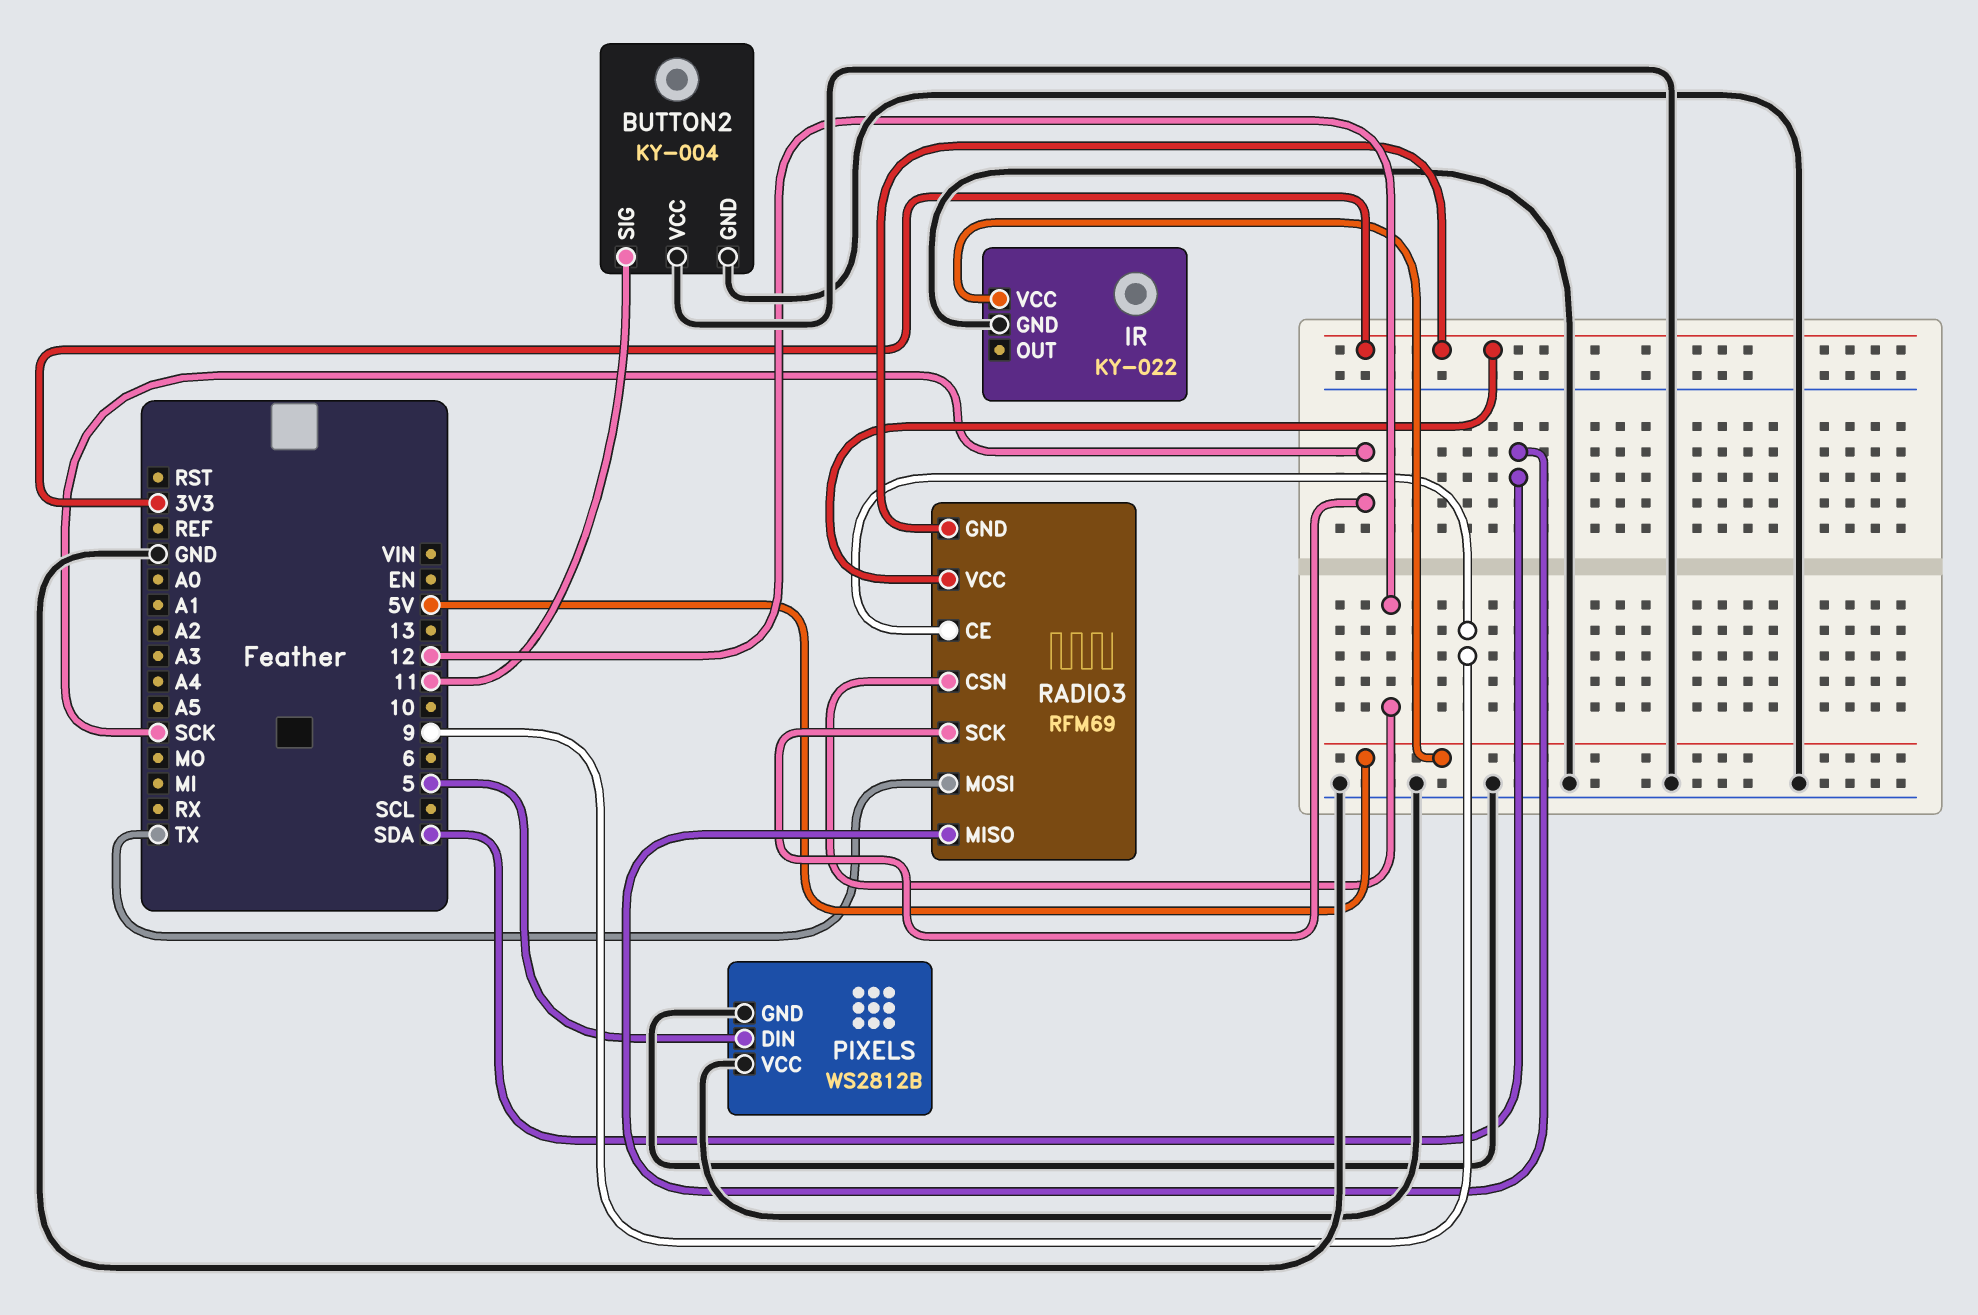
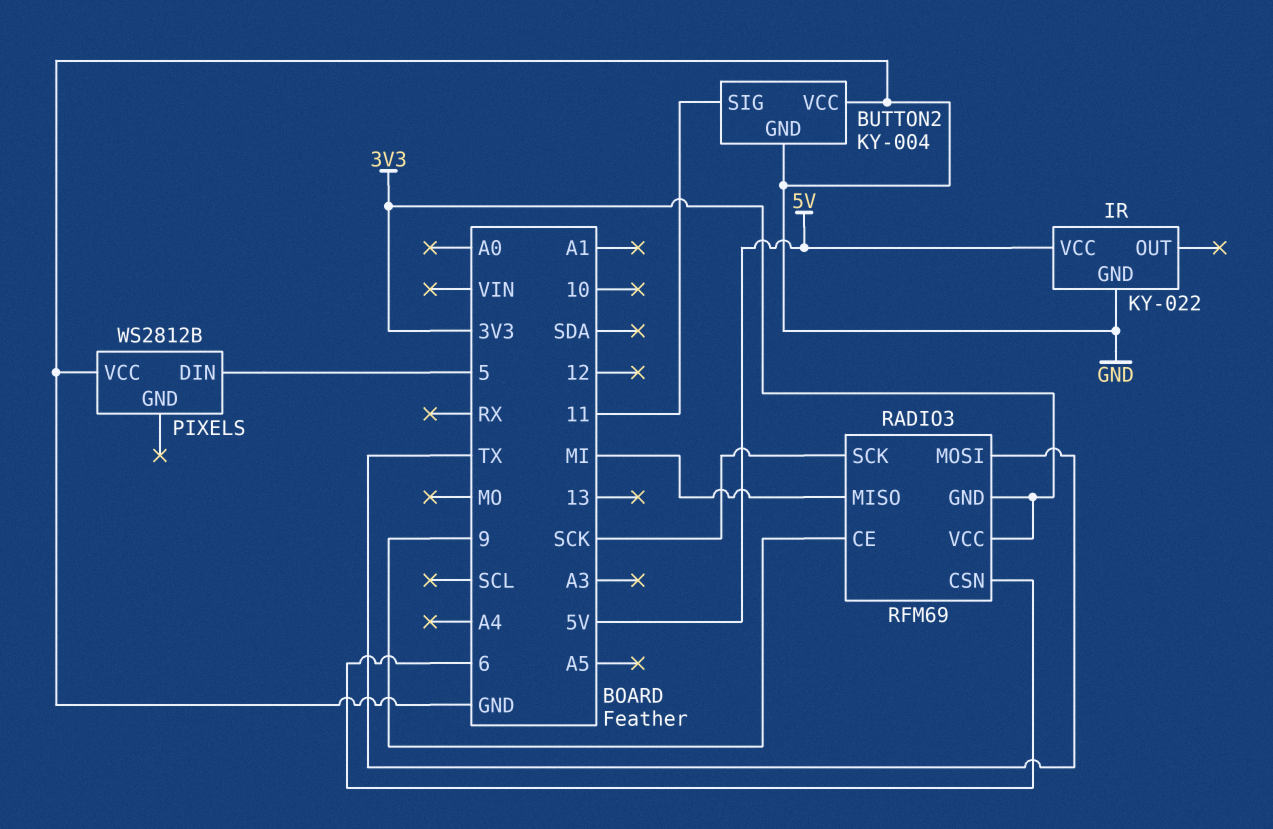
PIXELS pin GND: GND -> none
RADIO3 pin CSN: 12 -> 6
RADIO3 pin MISO: SDA -> MI

